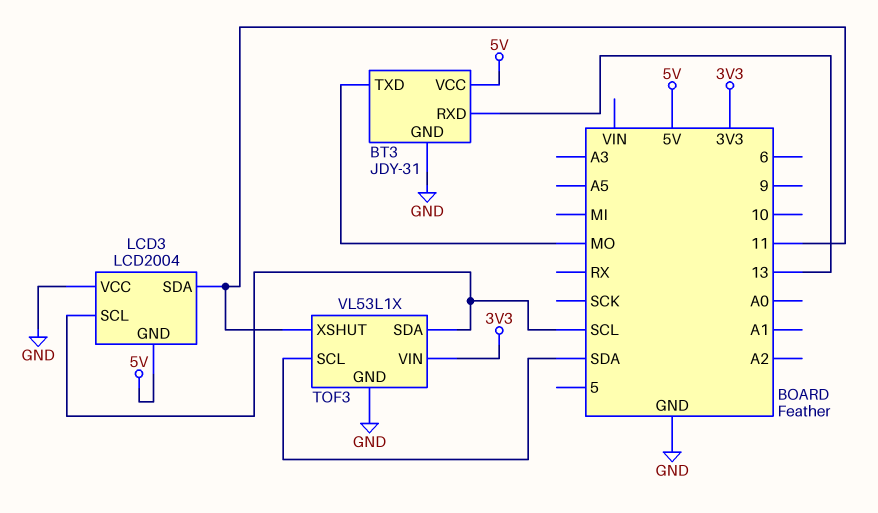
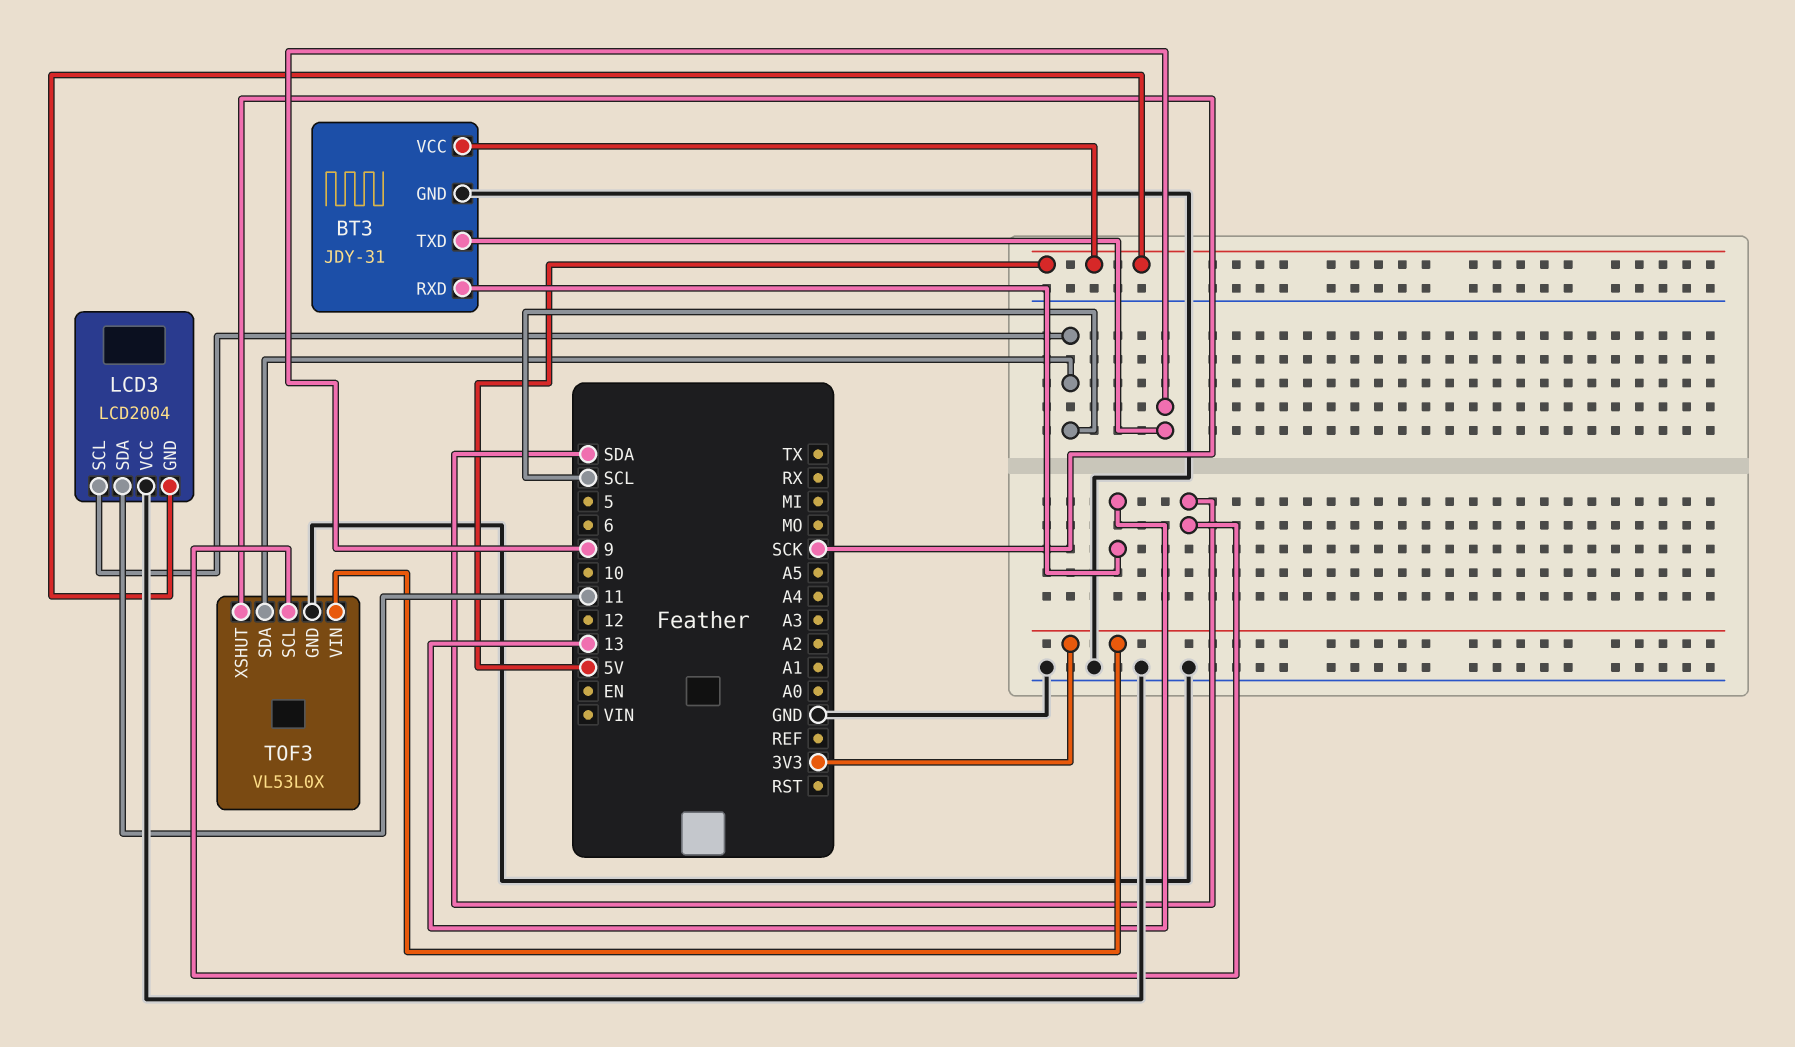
BT3 pin TXD: MO -> 9
TOF3: VL53L1X -> VL53L0X
TOF3 pin XSHUT: 11 -> SCK

